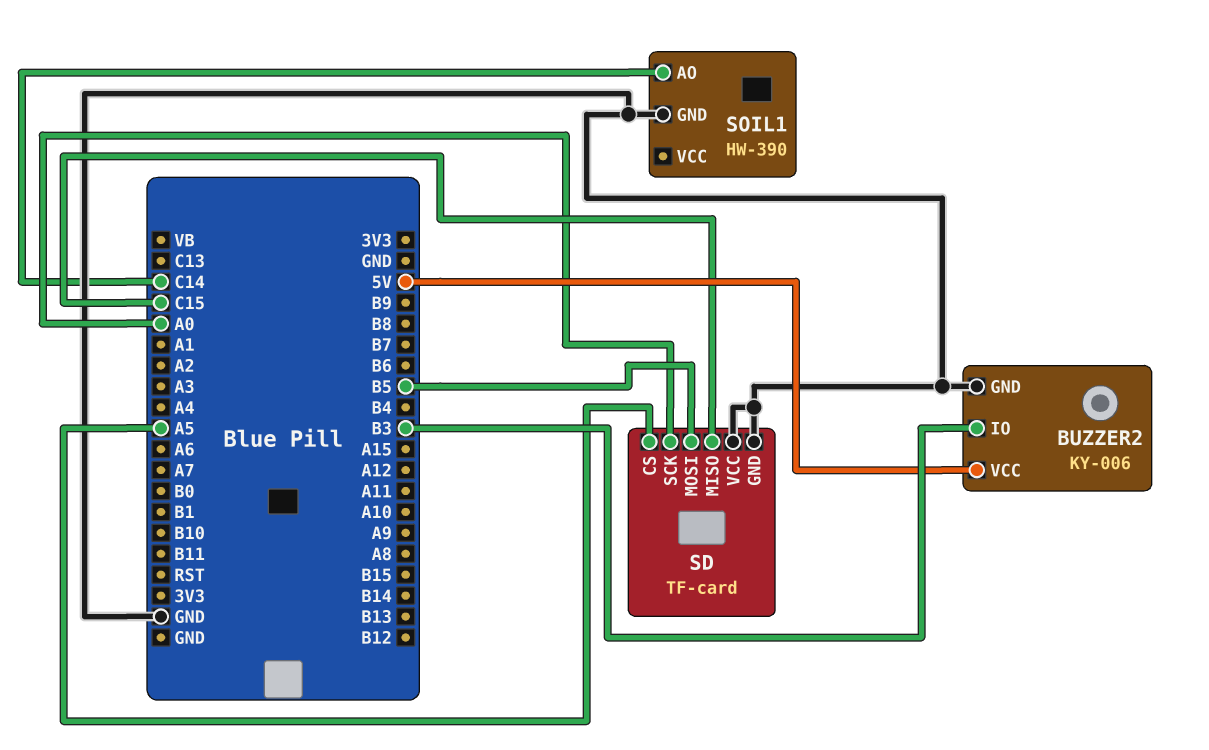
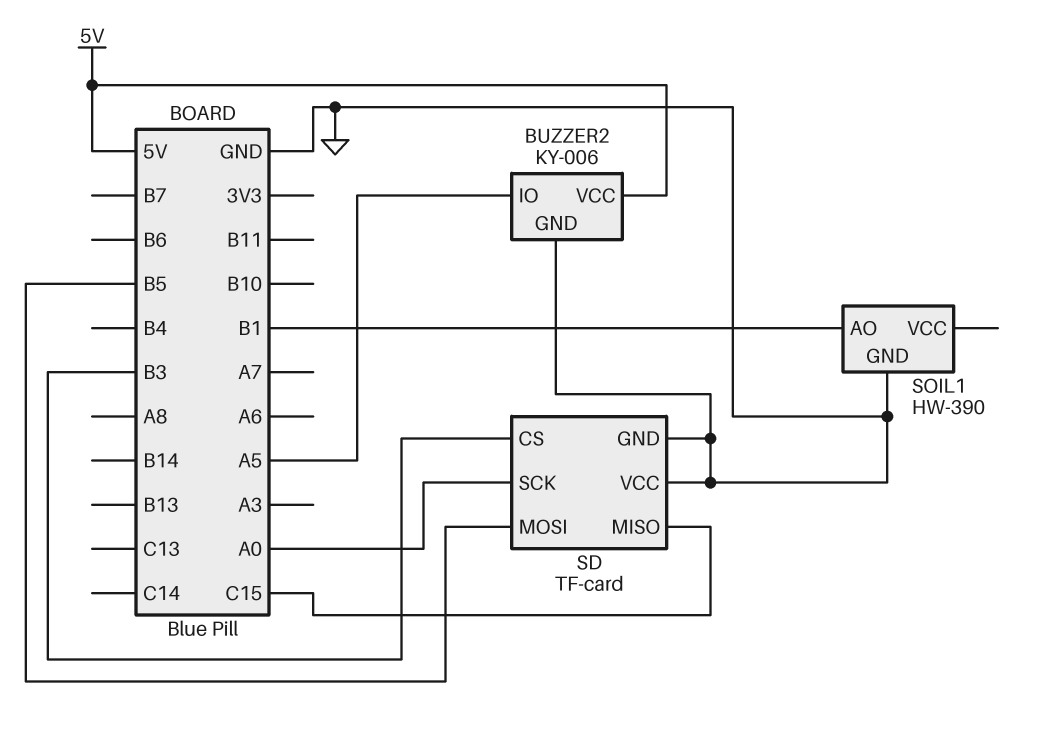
BUZZER2 pin IO: B3 -> A5
SD pin CS: A5 -> B3
SOIL1 pin AO: C14 -> B1

